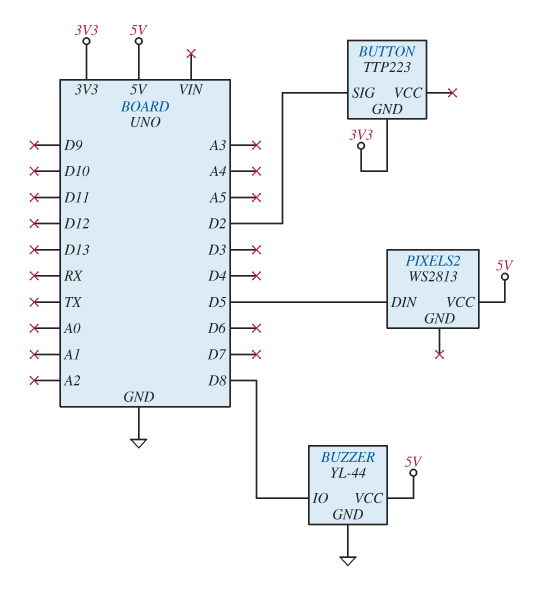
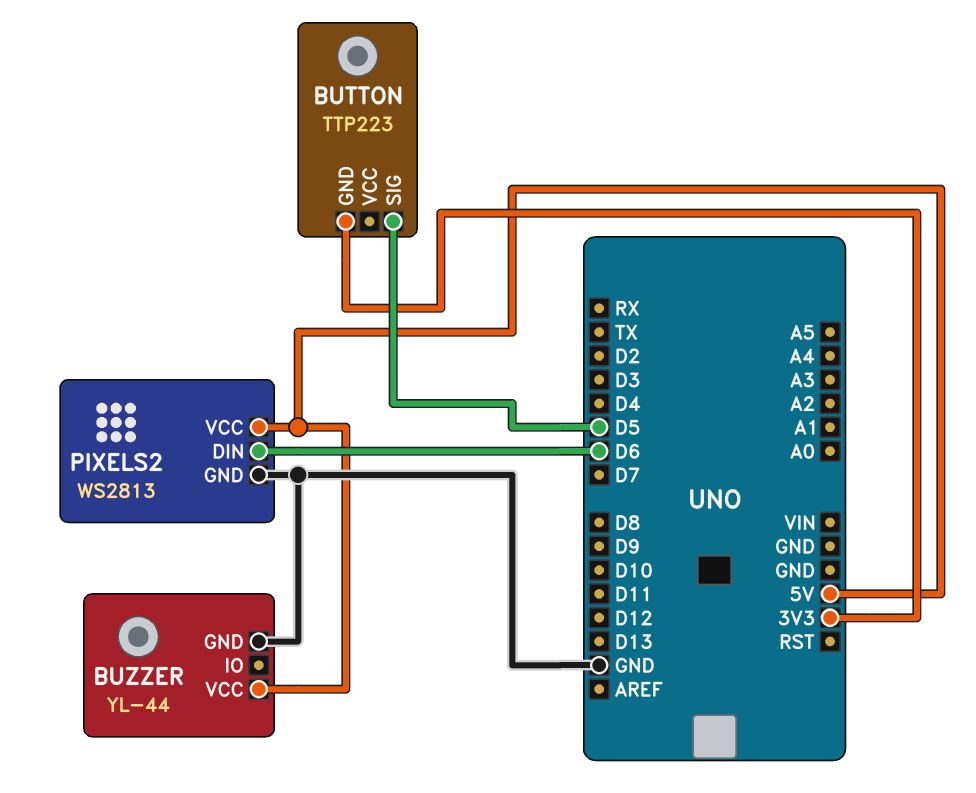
BUTTON pin SIG: D2 -> D5
BUZZER pin IO: D8 -> none
PIXELS2 pin DIN: D5 -> D6
PIXELS2 pin GND: none -> GND

